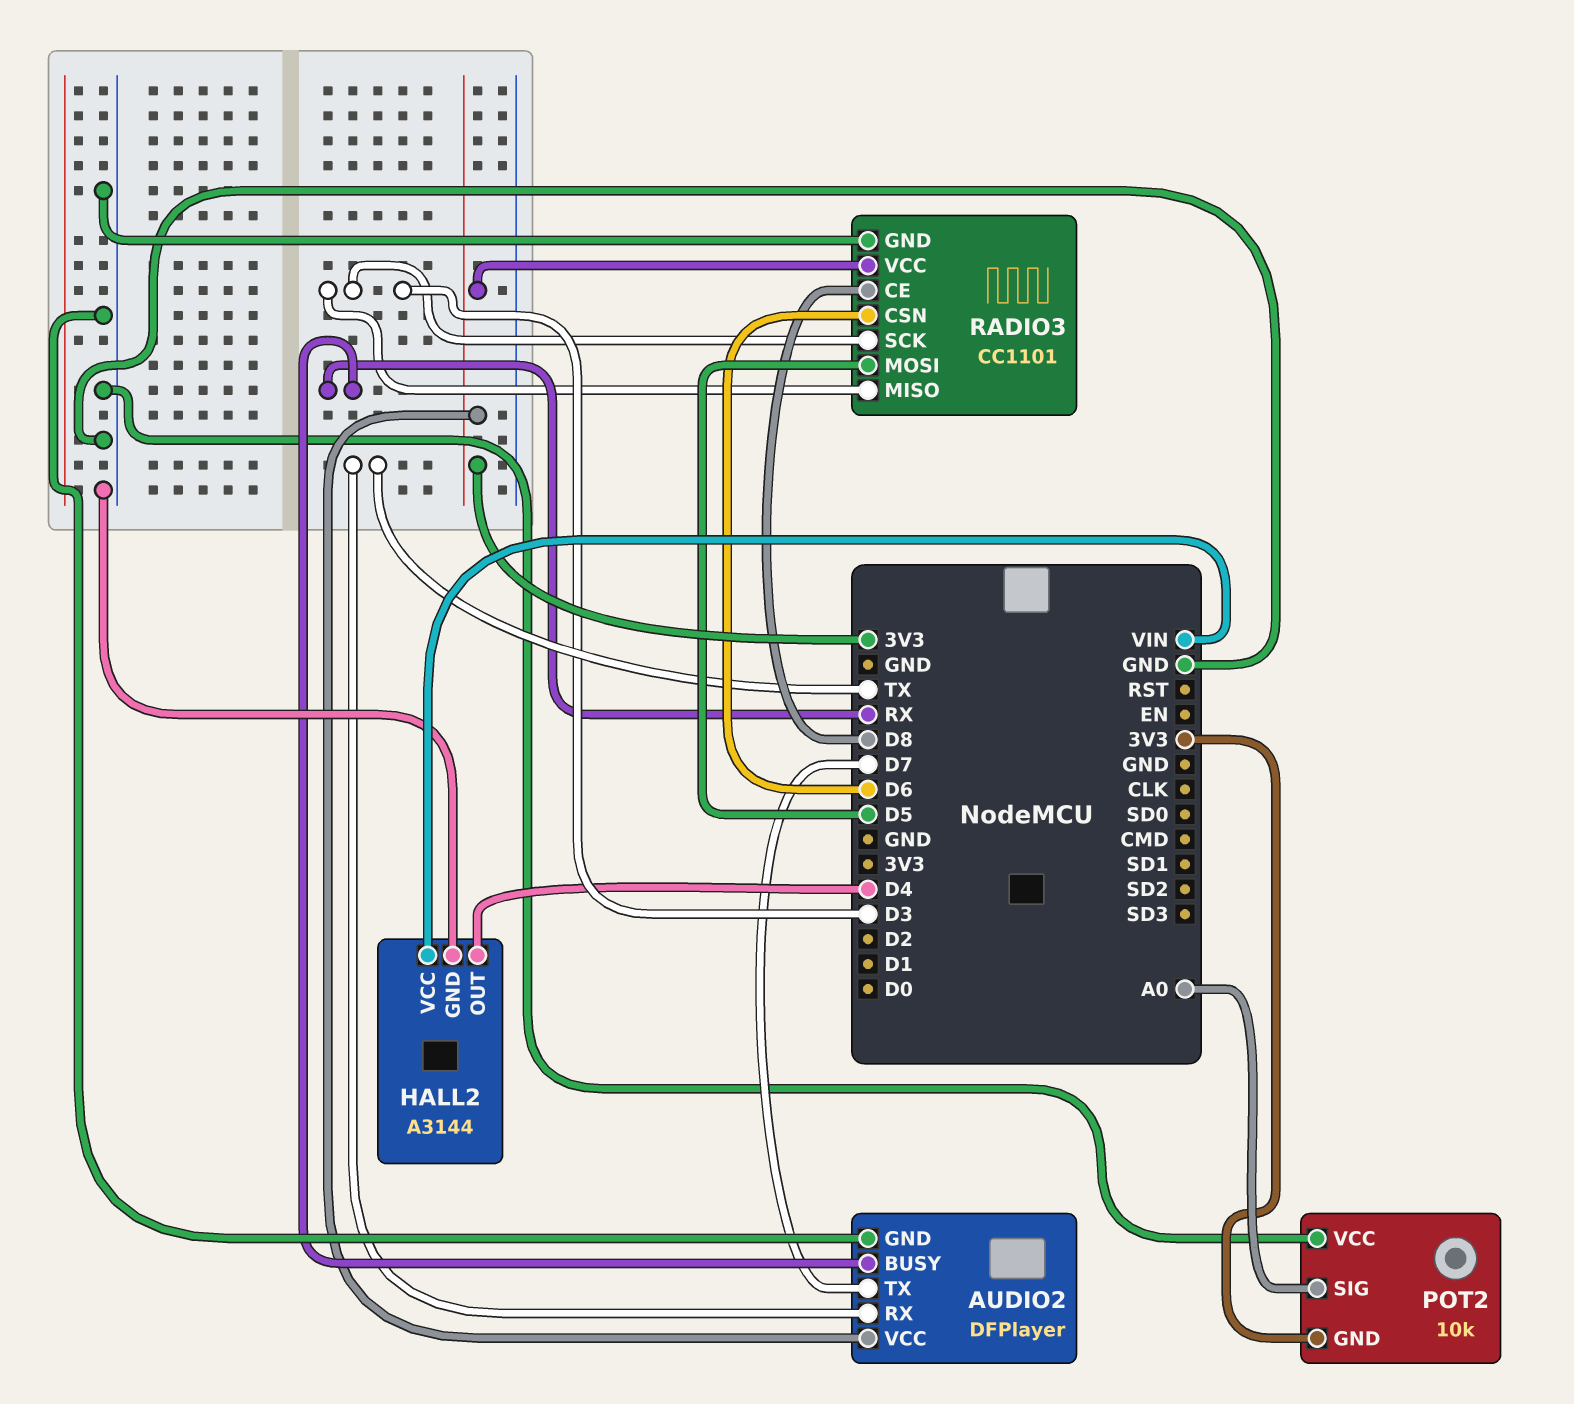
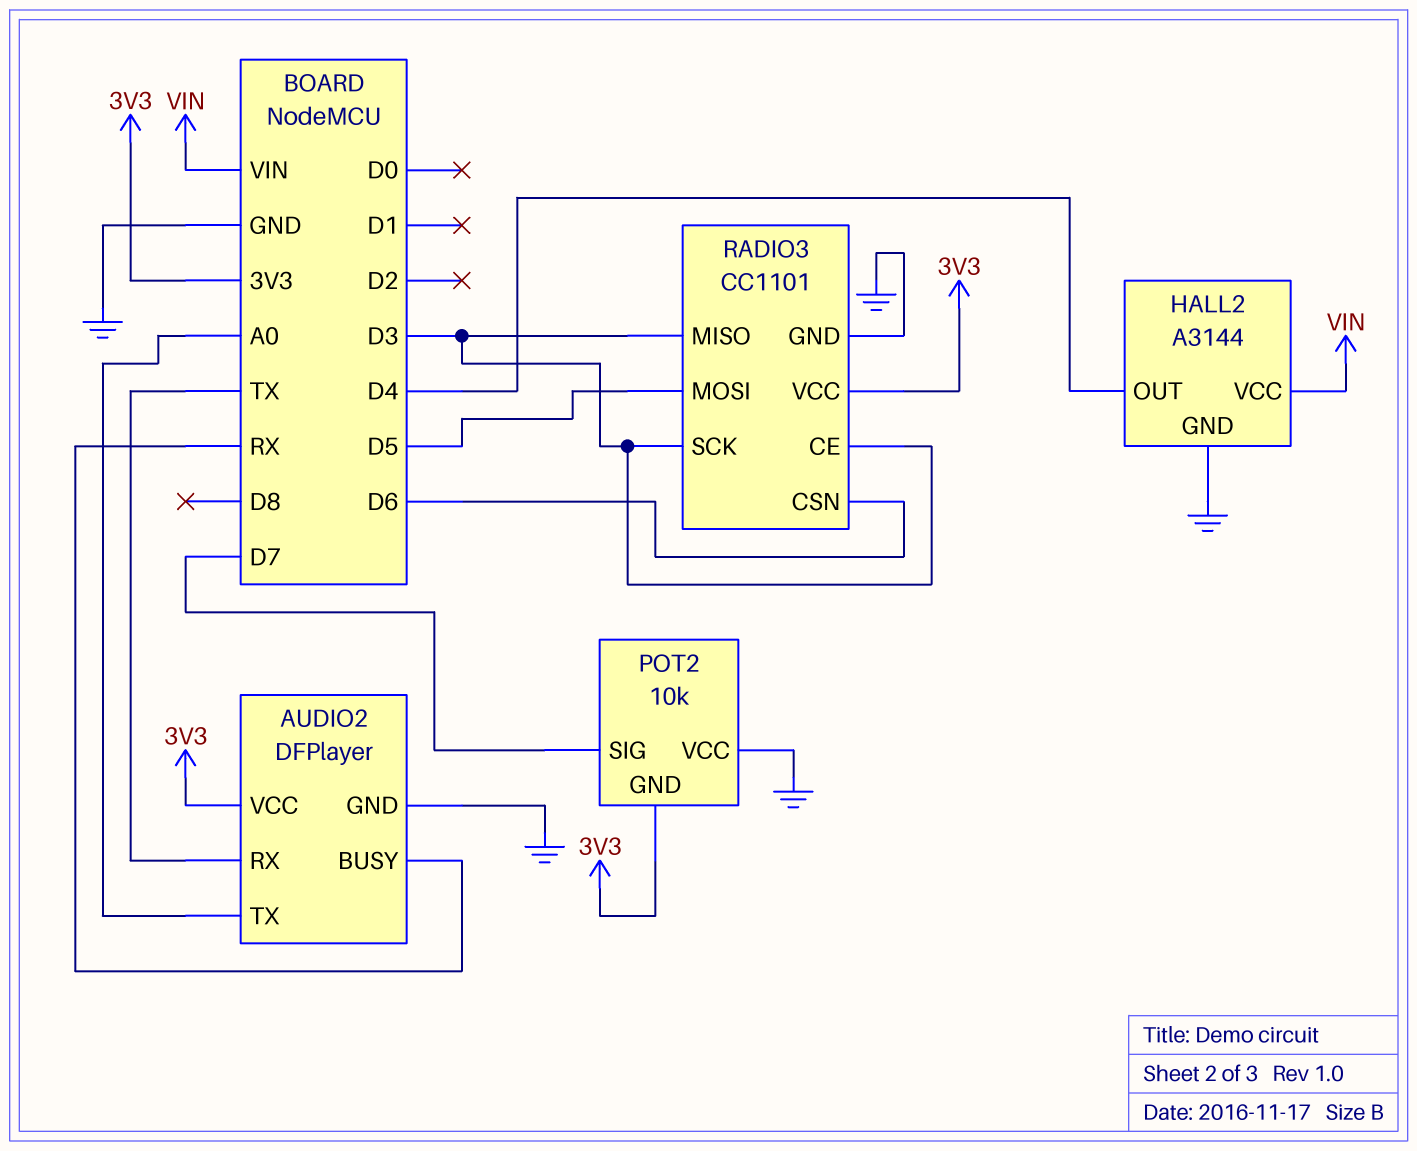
AUDIO2 pin TX: D7 -> A0
POT2 pin SIG: A0 -> D7
RADIO3 pin CE: D8 -> D3

